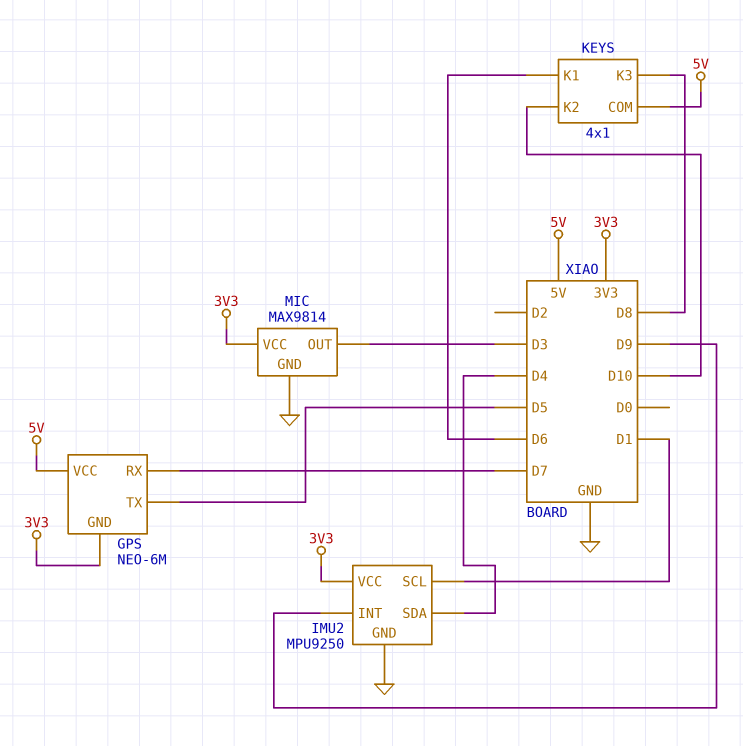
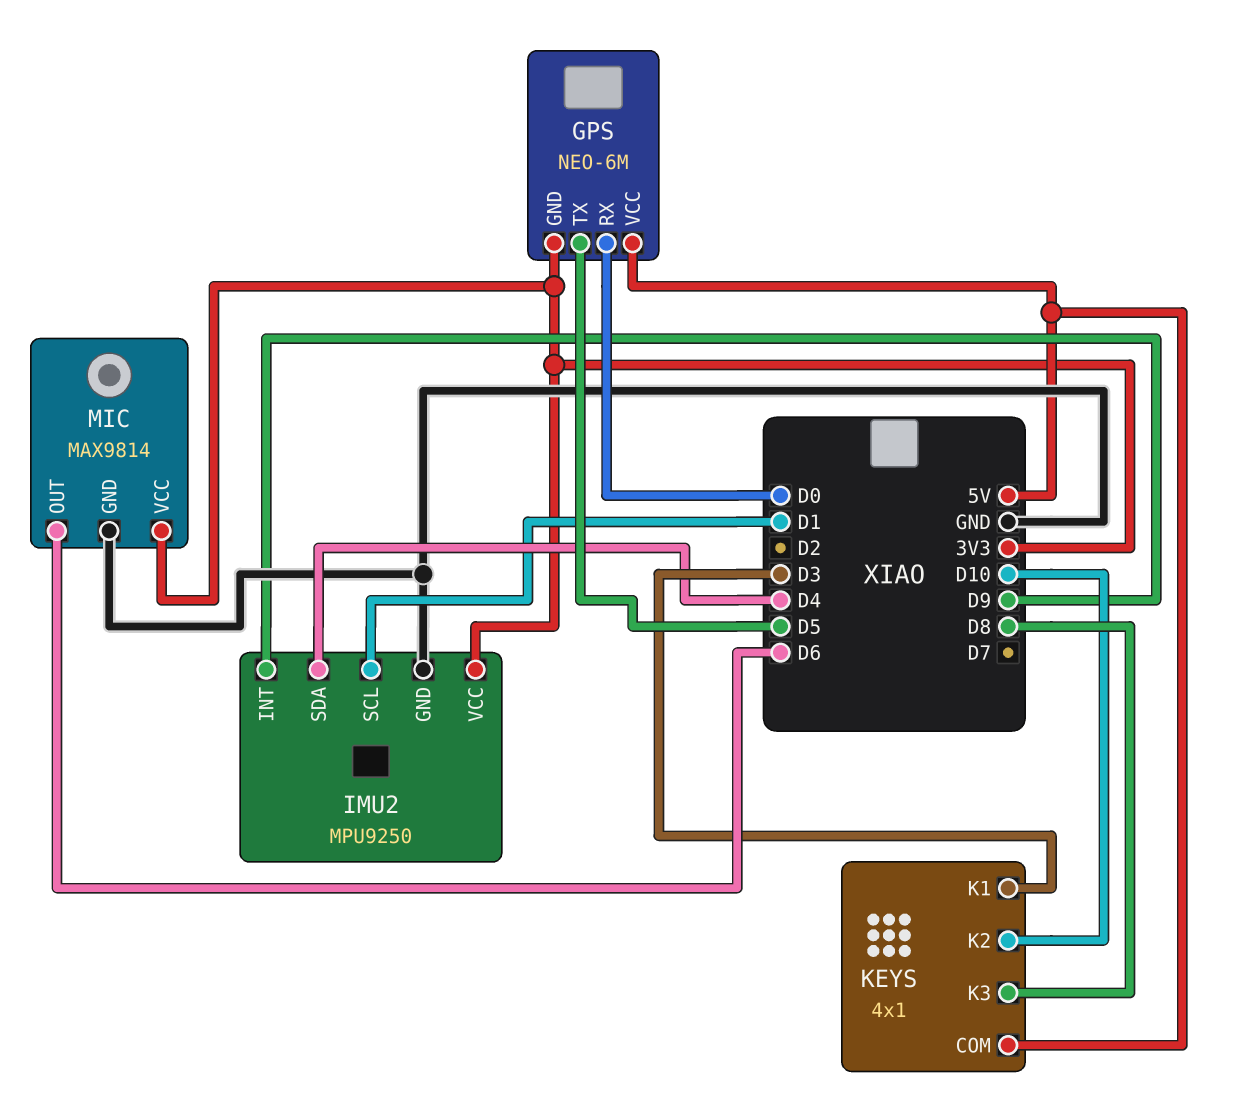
GPS pin RX: D7 -> D0
KEYS pin K1: D6 -> D3
MIC pin OUT: D3 -> D6

